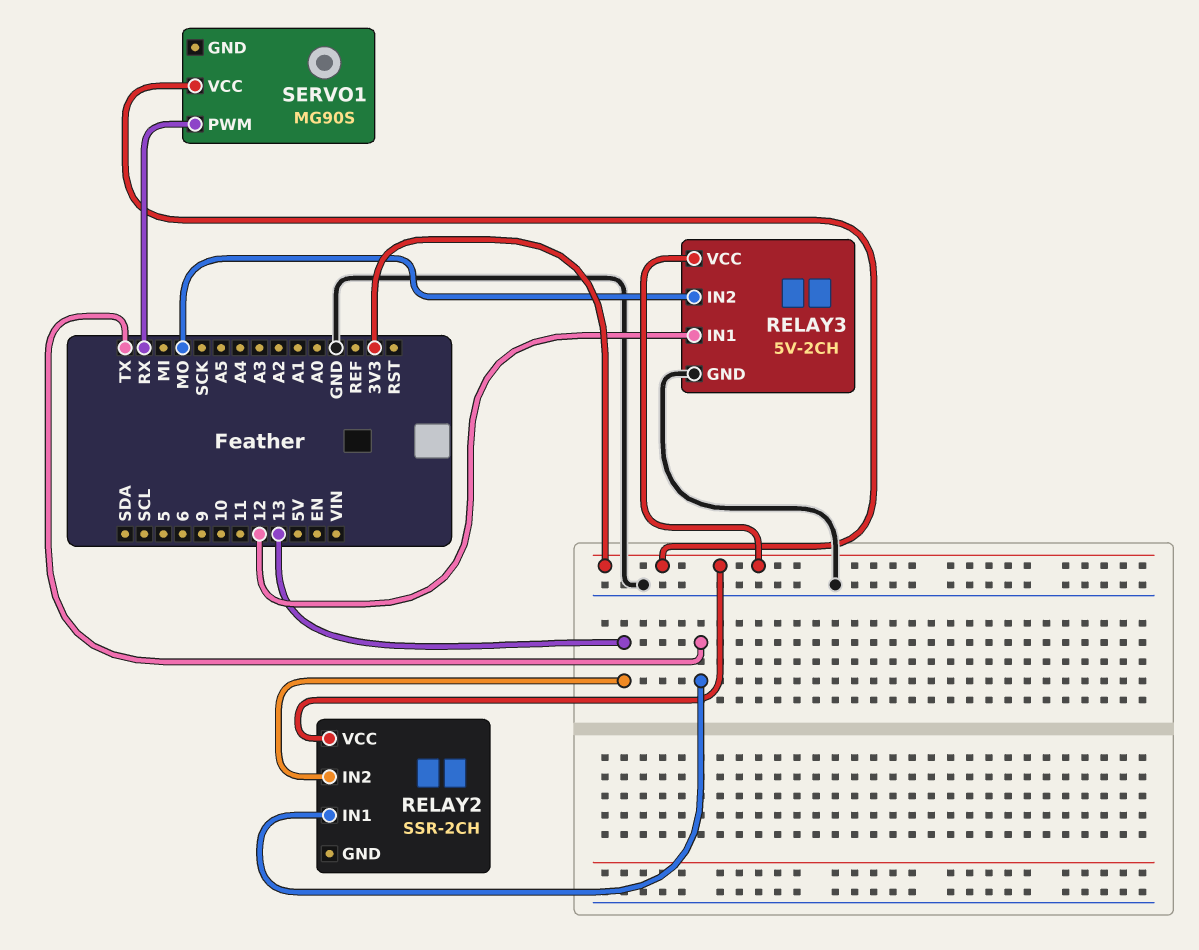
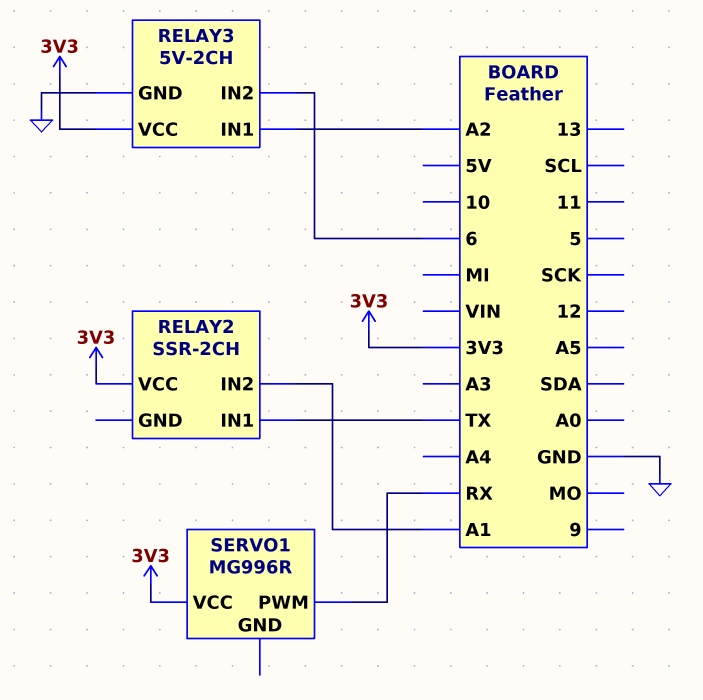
RELAY2 pin IN2: 13 -> A1
RELAY3 pin IN1: 12 -> A2
RELAY3 pin IN2: MO -> 6
SERVO1: MG90S -> MG996R

